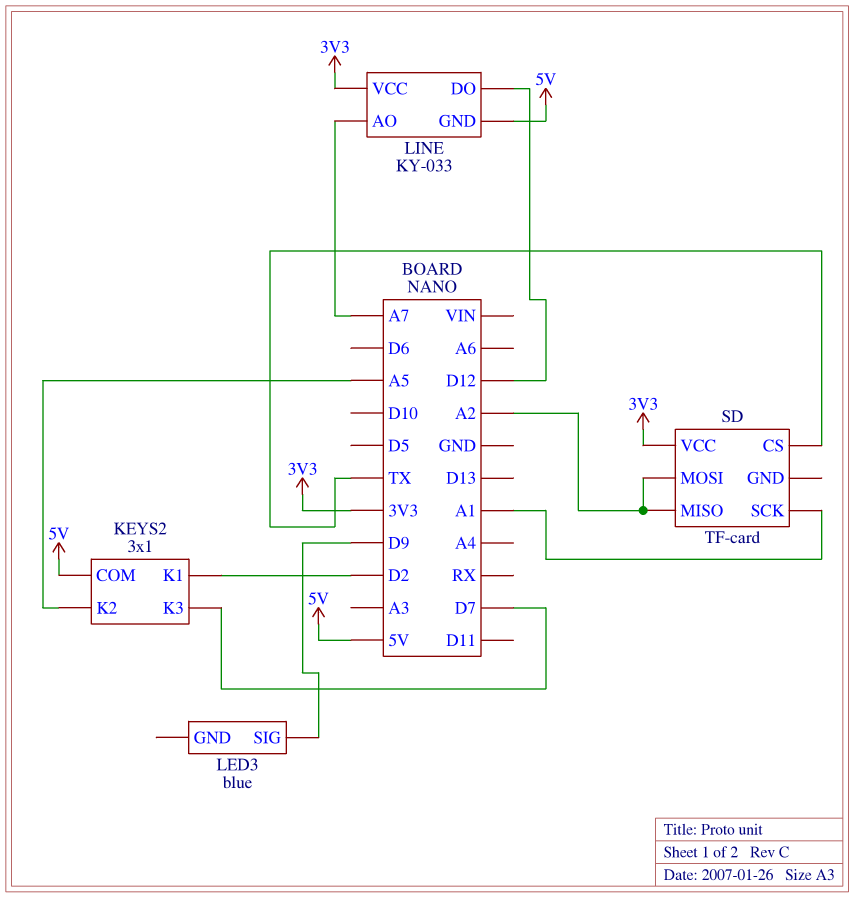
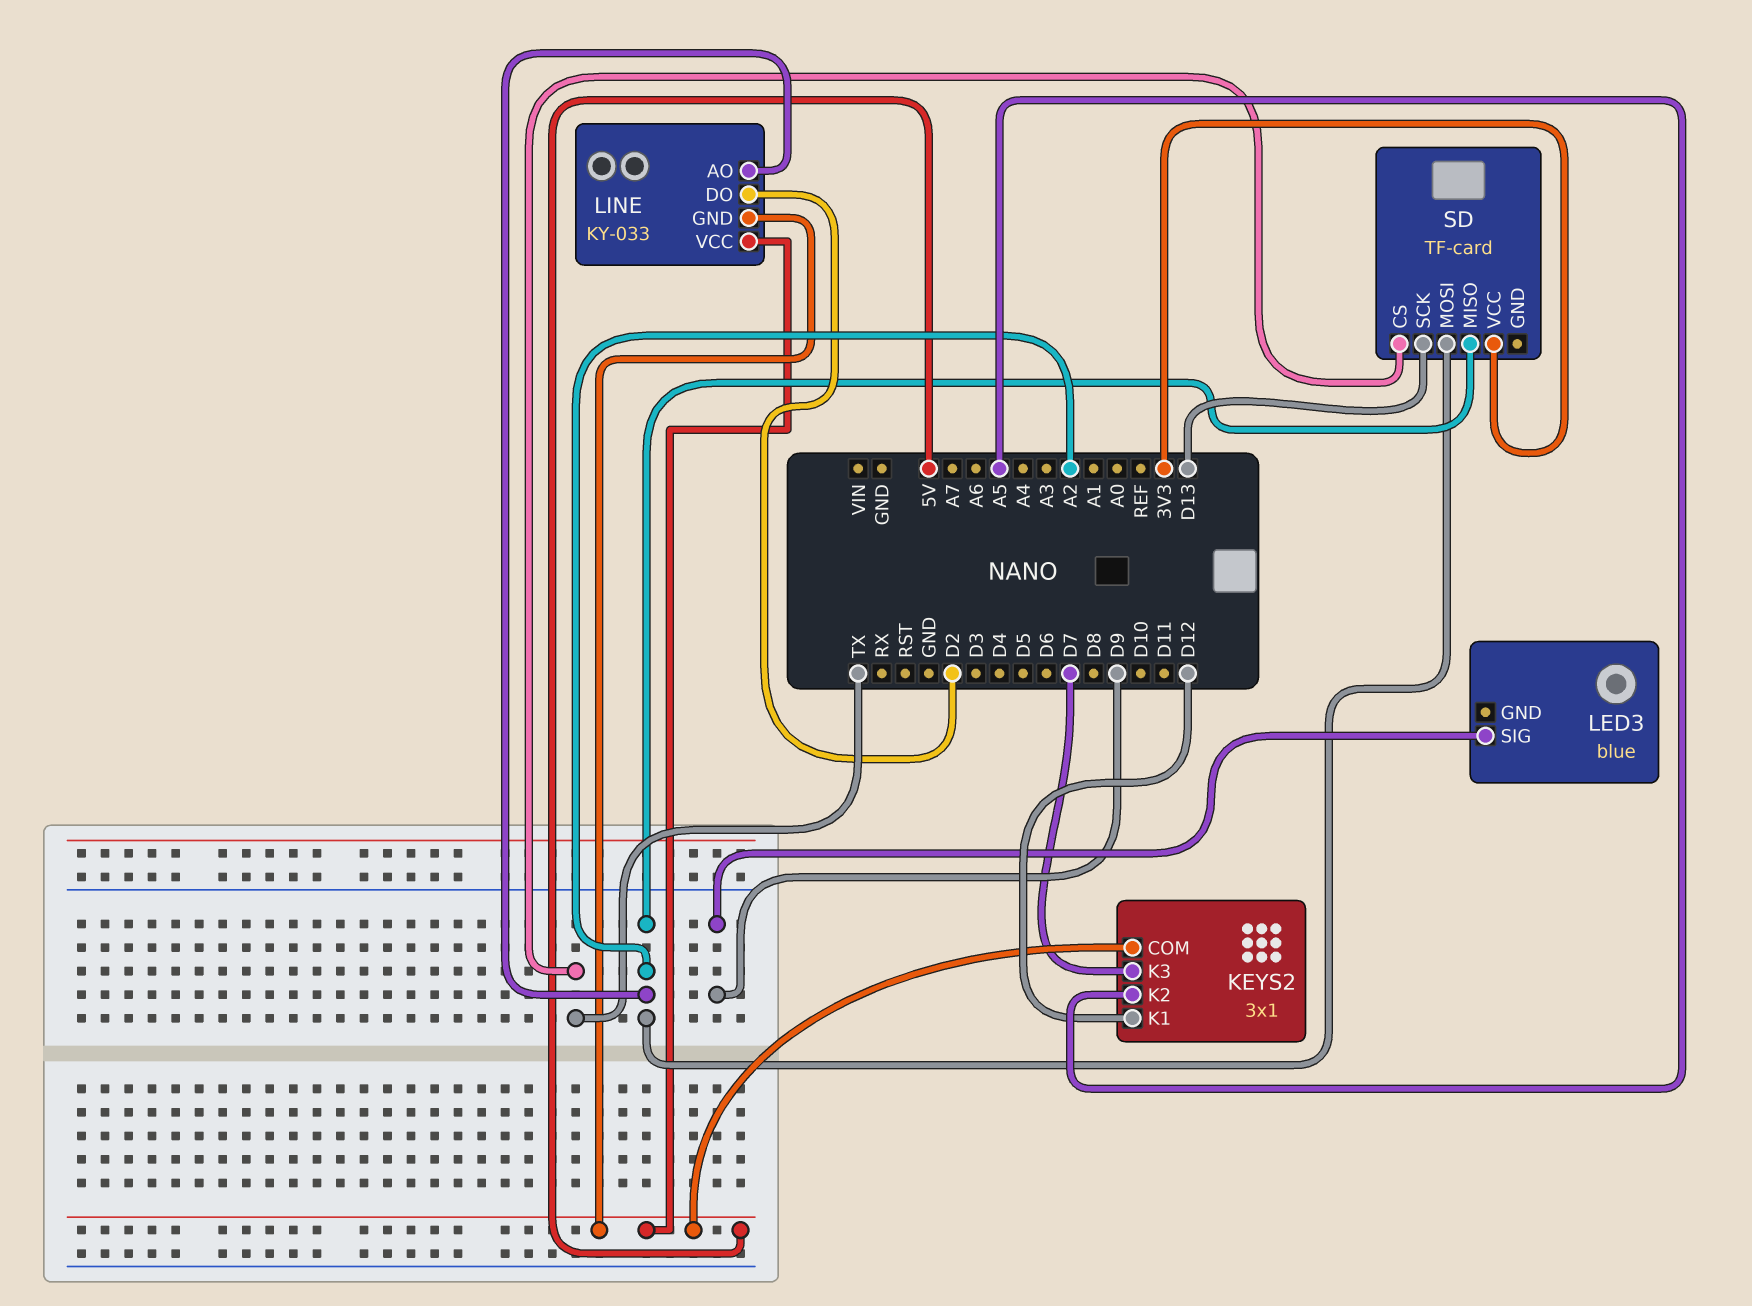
KEYS2 pin K1: D2 -> D12
LINE pin AO: A7 -> A2
LINE pin DO: D12 -> D2
LINE pin VCC: 3V3 -> 5V
SD pin SCK: A1 -> D13

